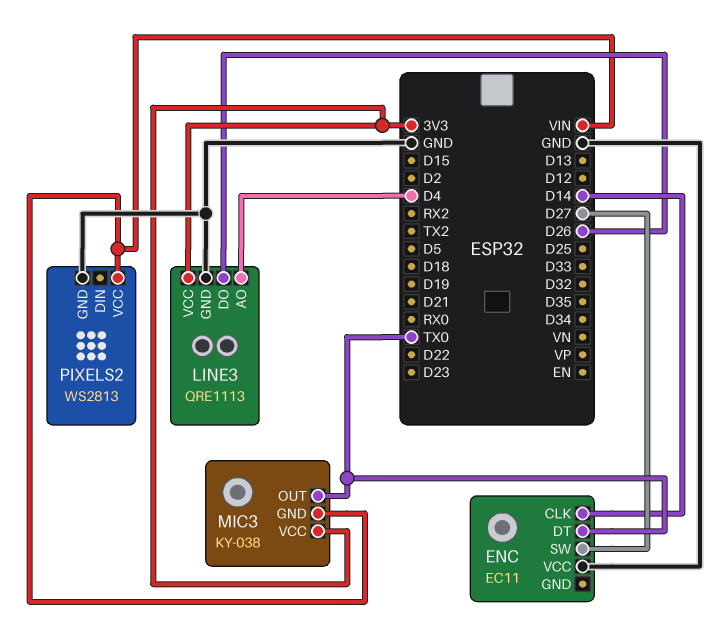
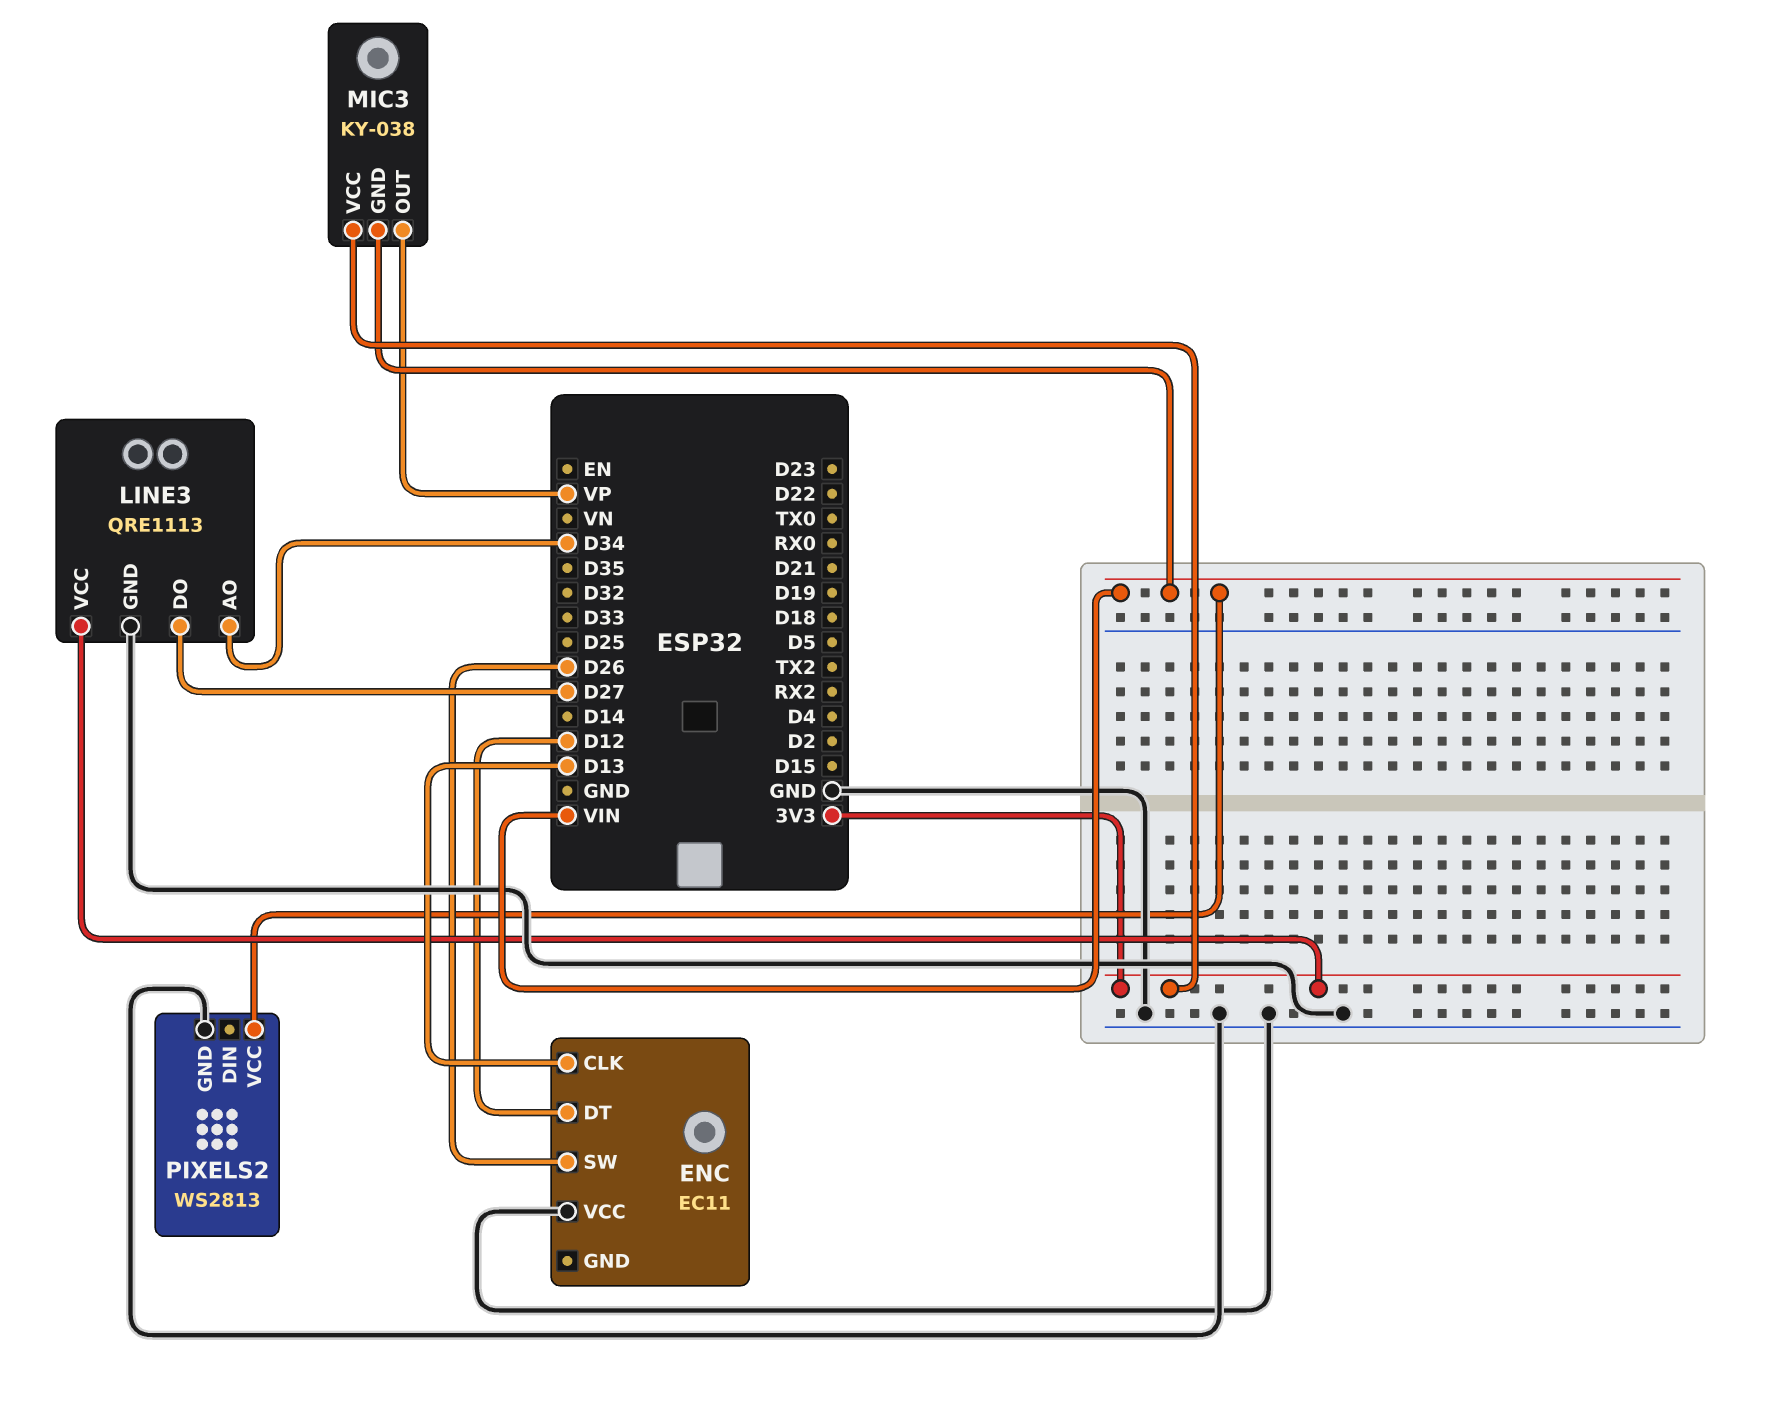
ENC pin CLK: D14 -> D13
ENC pin DT: TX0 -> D12
ENC pin SW: D27 -> D26
LINE3 pin AO: D4 -> D34
LINE3 pin DO: D26 -> D27
MIC3 pin OUT: TX0 -> VP

